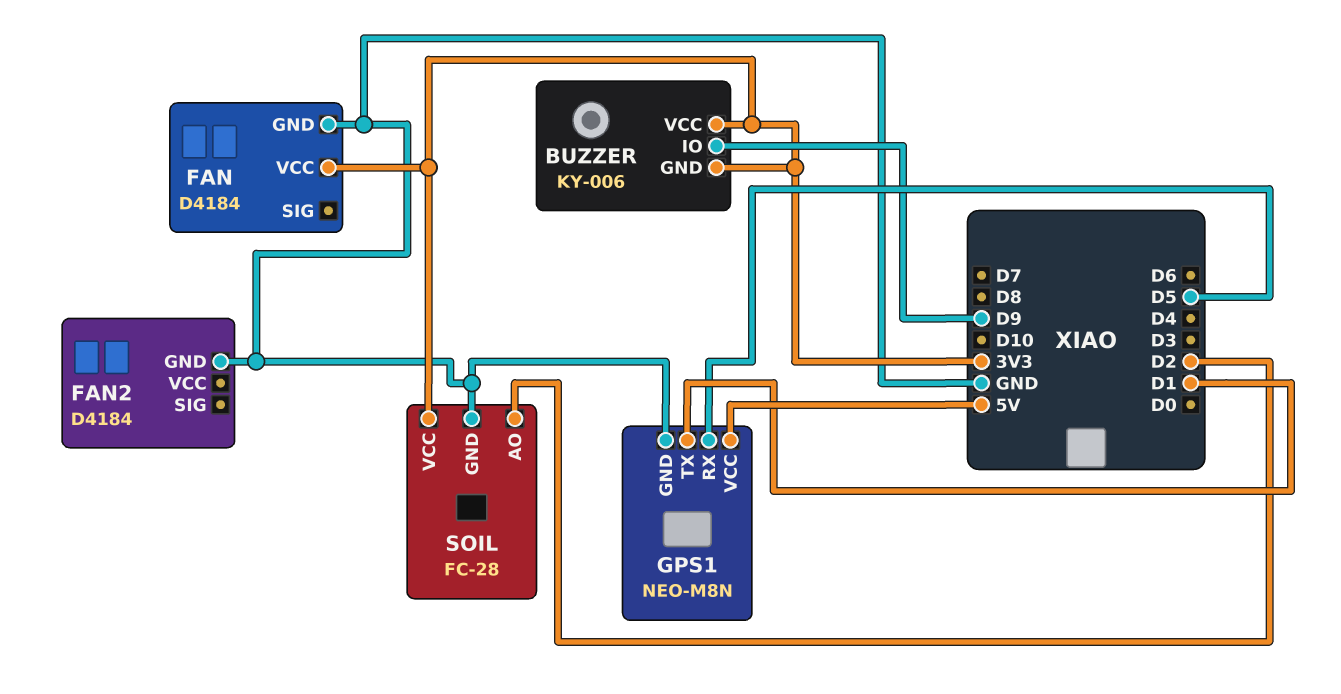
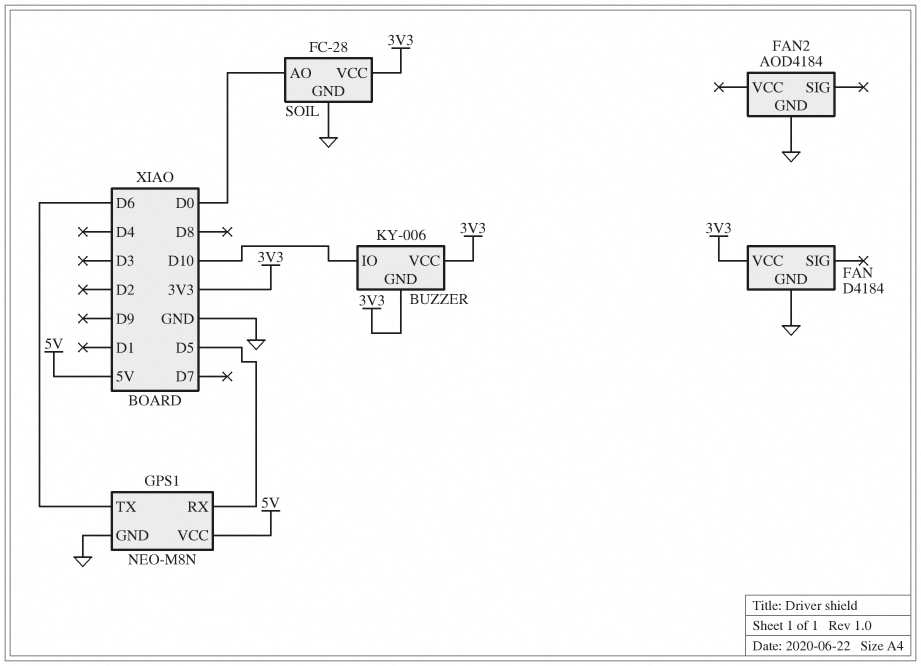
BUZZER pin IO: D9 -> D10
FAN2: D4184 -> AOD4184
GPS1 pin TX: D1 -> D6
SOIL pin AO: D2 -> D0

